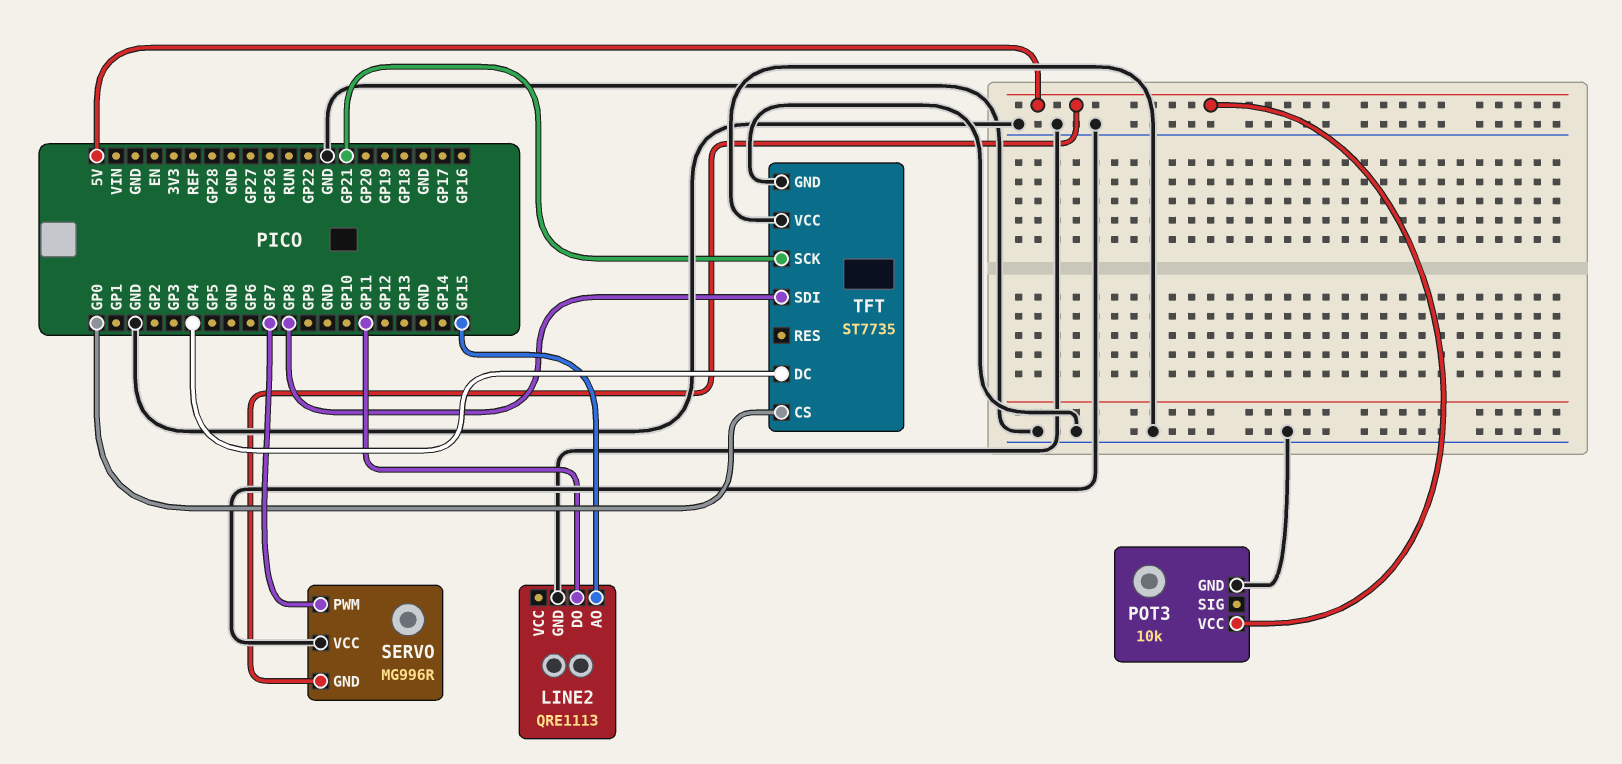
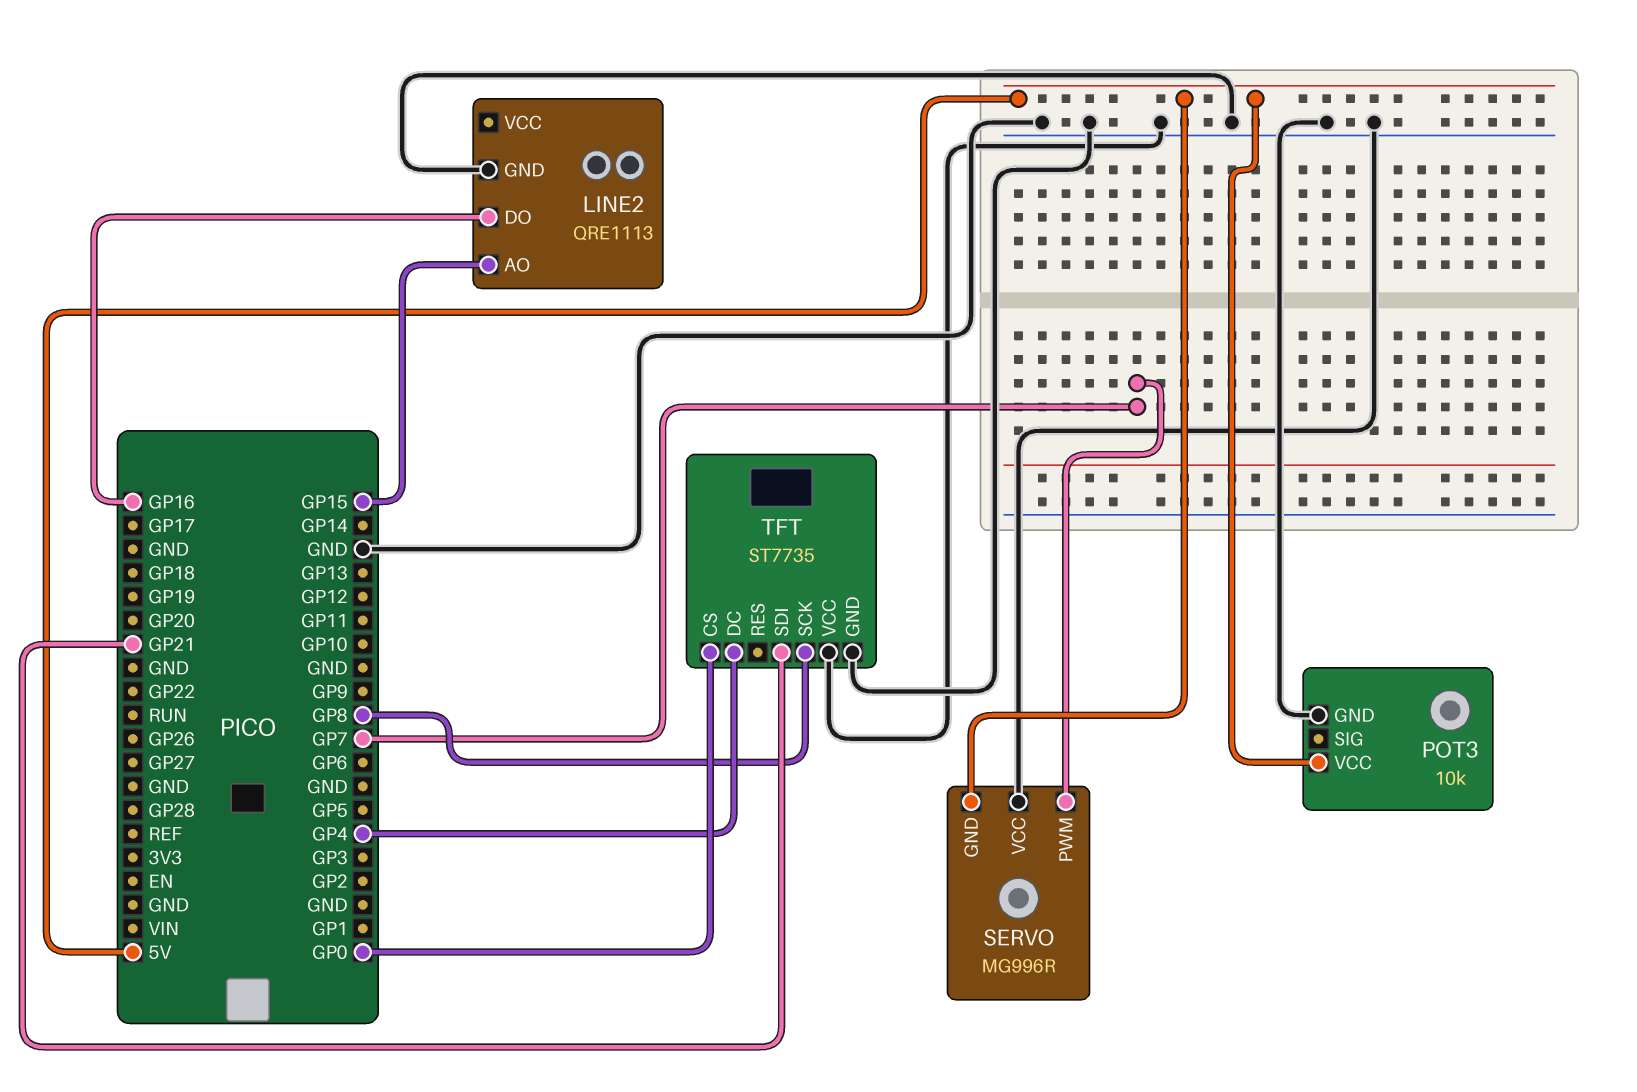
LINE2 pin DO: GP11 -> GP16
TFT pin SCK: GP21 -> GP8
TFT pin SDI: GP8 -> GP21

